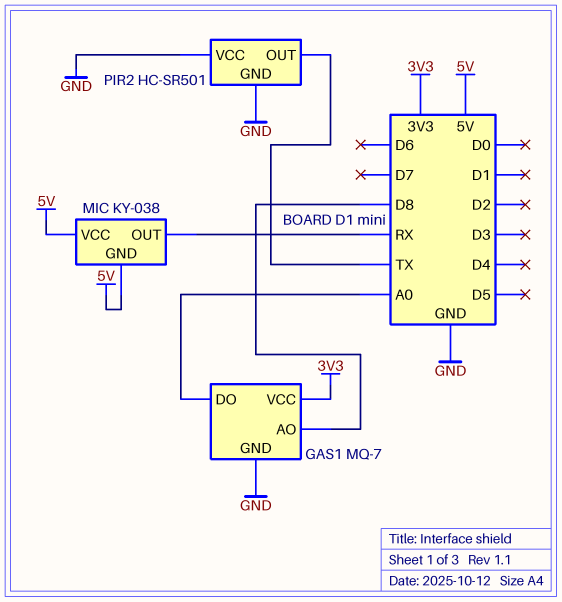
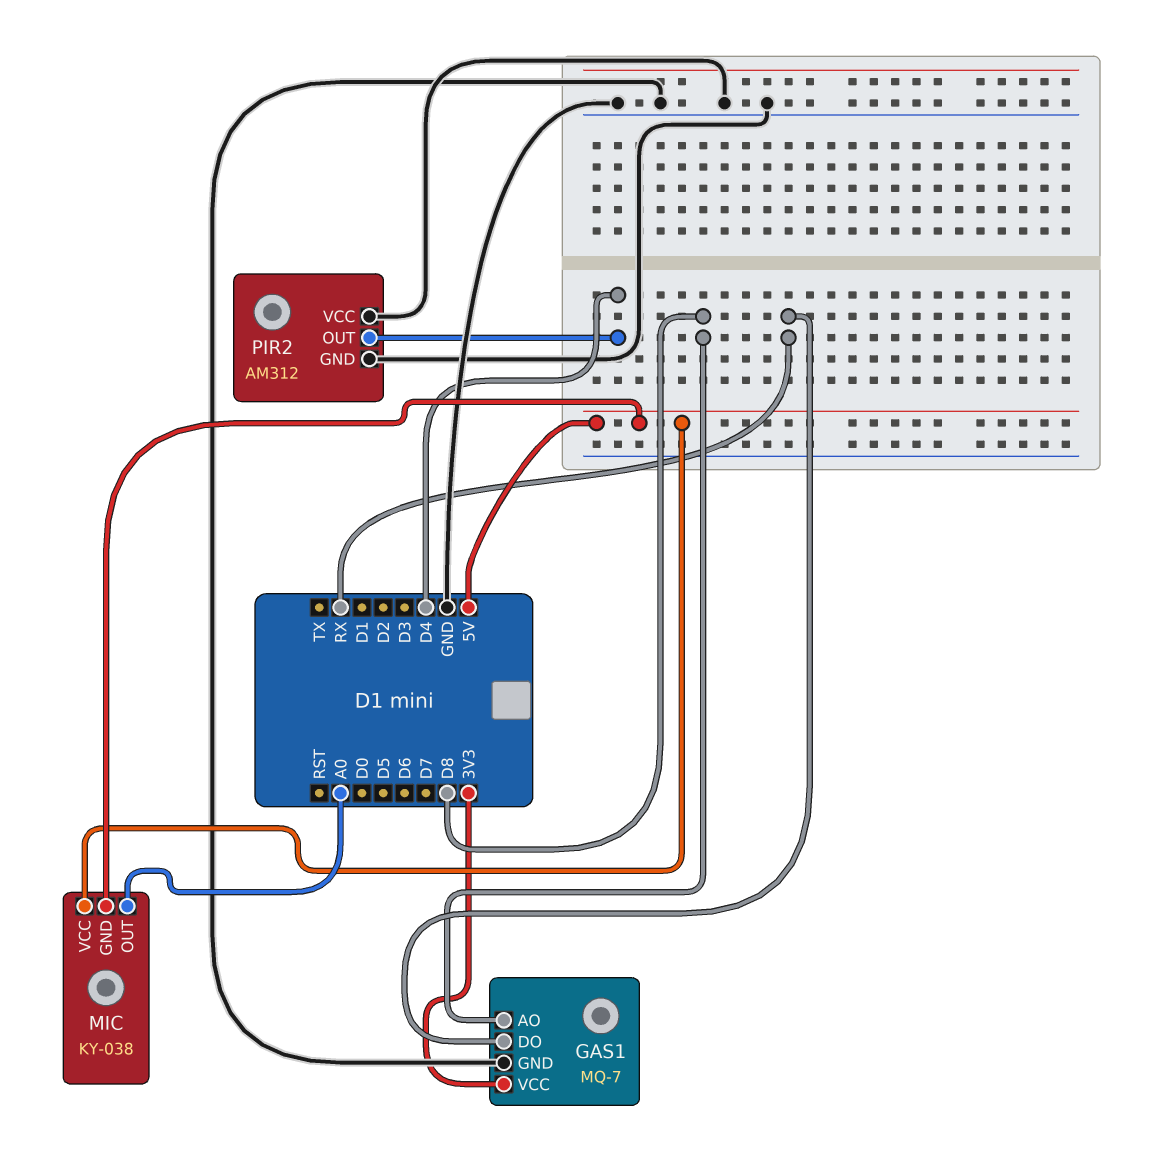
GAS1 pin DO: A0 -> RX
MIC pin OUT: RX -> A0
PIR2: HC-SR501 -> AM312
PIR2 pin OUT: TX -> D4

